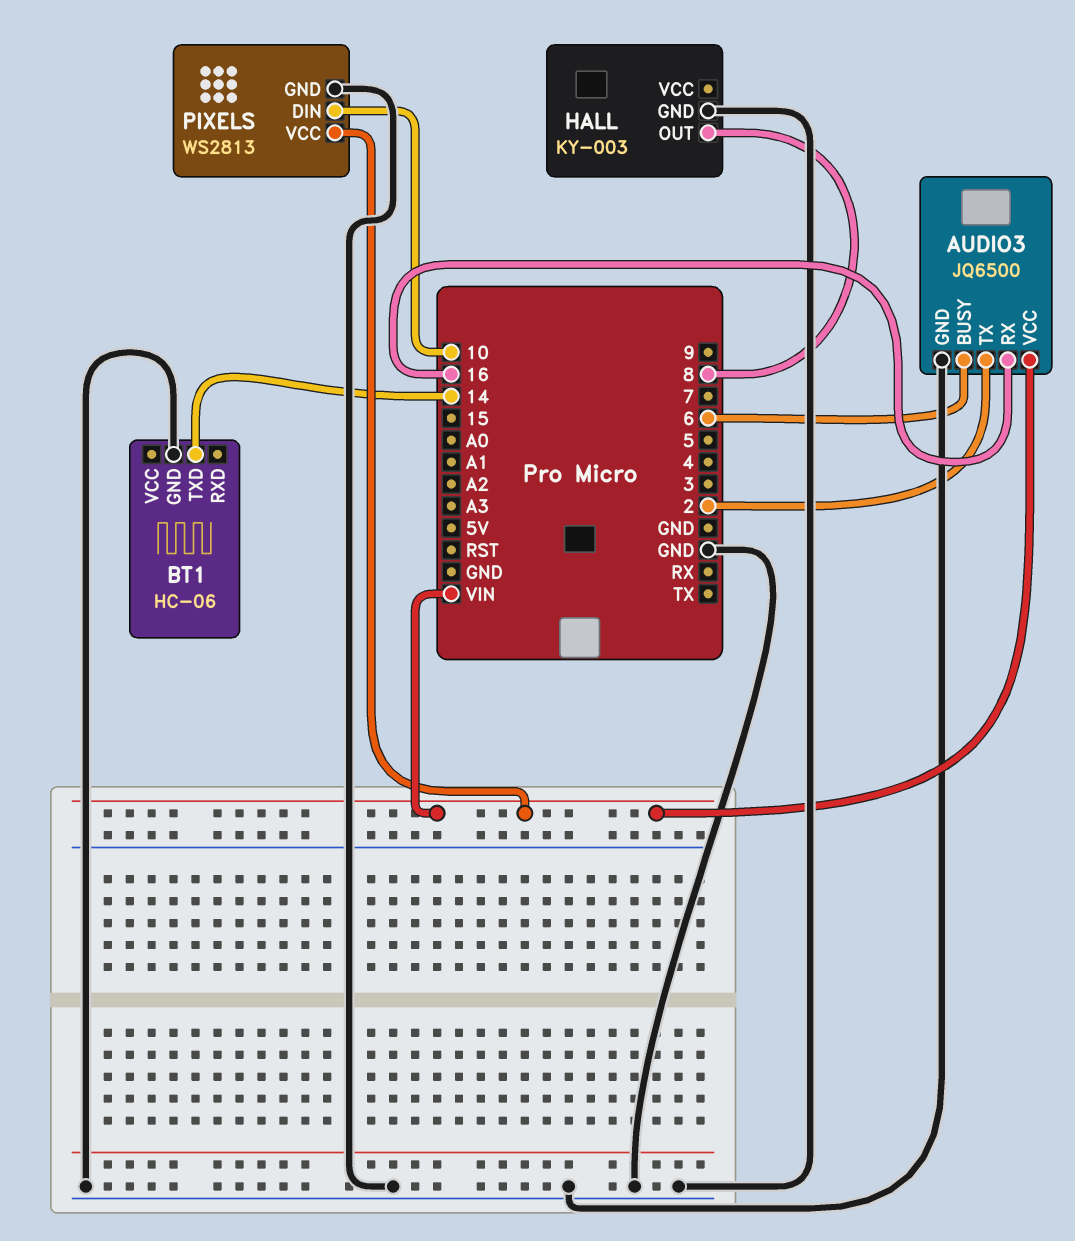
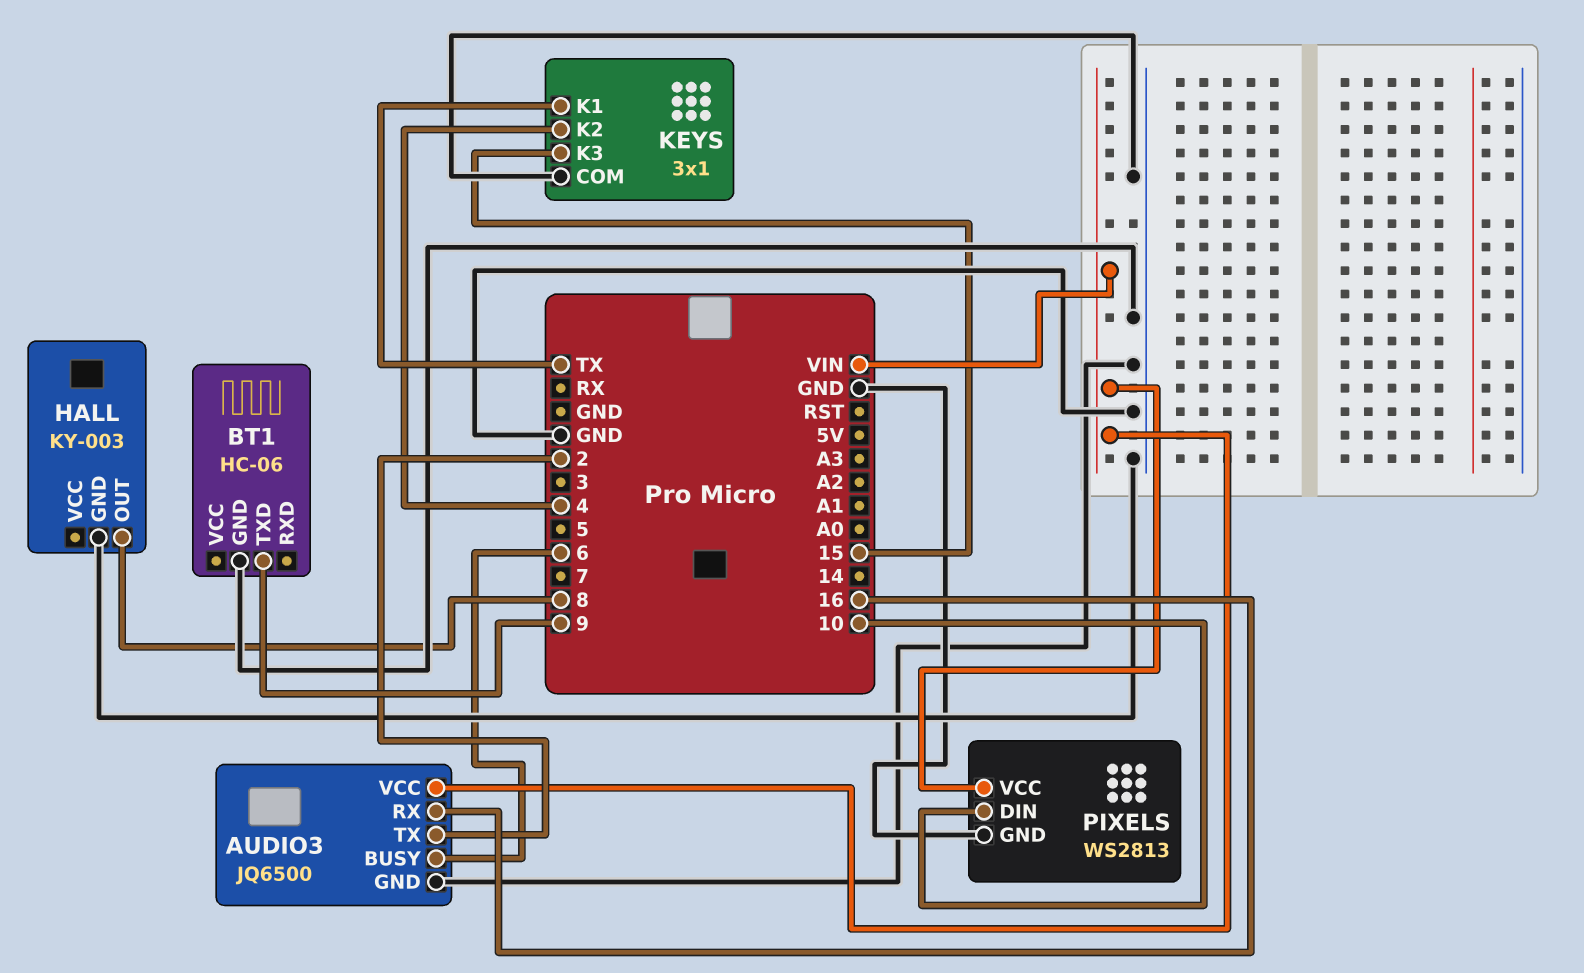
BT1 pin TXD: 14 -> 9
KEYS: none -> 3x1
KEYS pin COM: none -> GND
KEYS pin K1: none -> TX
KEYS pin K2: none -> 4
KEYS pin K3: none -> 15

